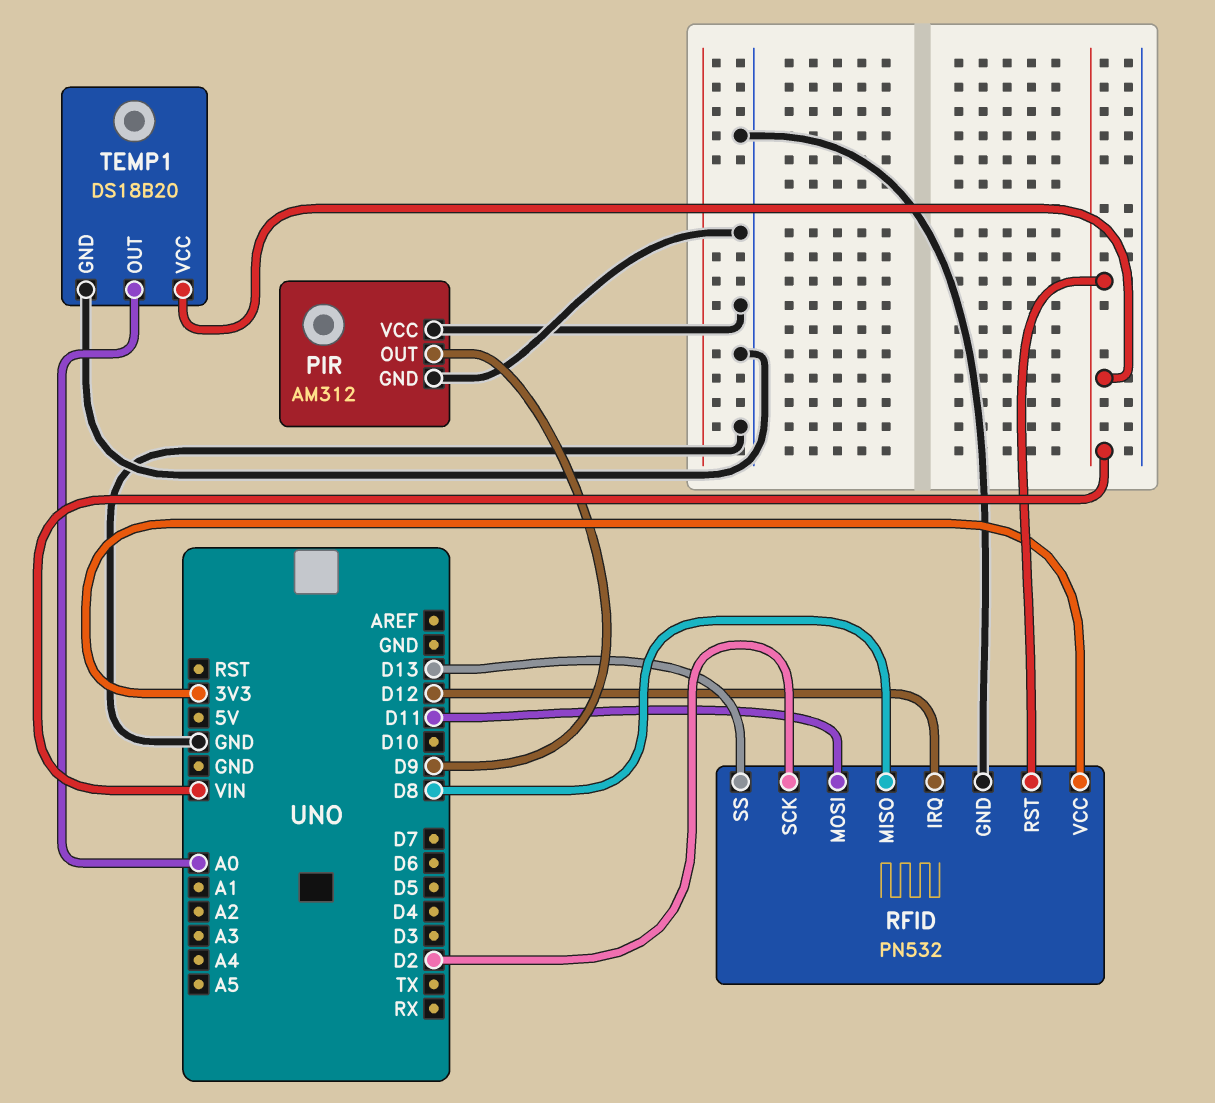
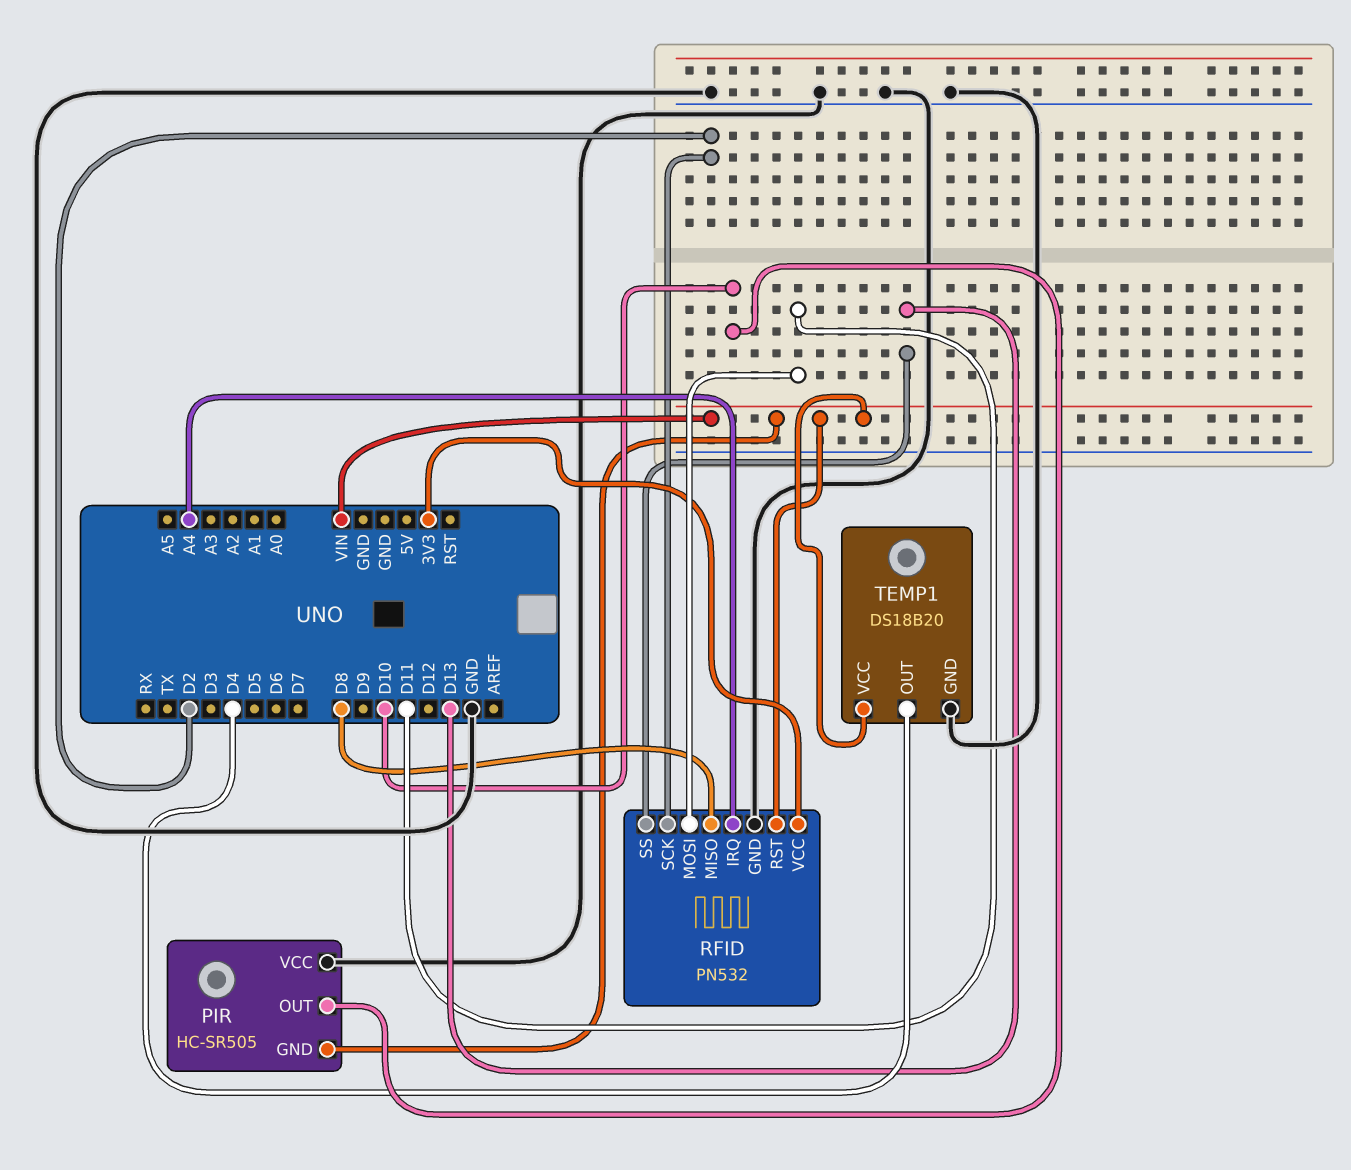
PIR: AM312 -> HC-SR505
PIR pin GND: GND -> VIN
PIR pin OUT: D9 -> D10
RFID pin IRQ: D12 -> A4
TEMP1 pin OUT: A0 -> D4

